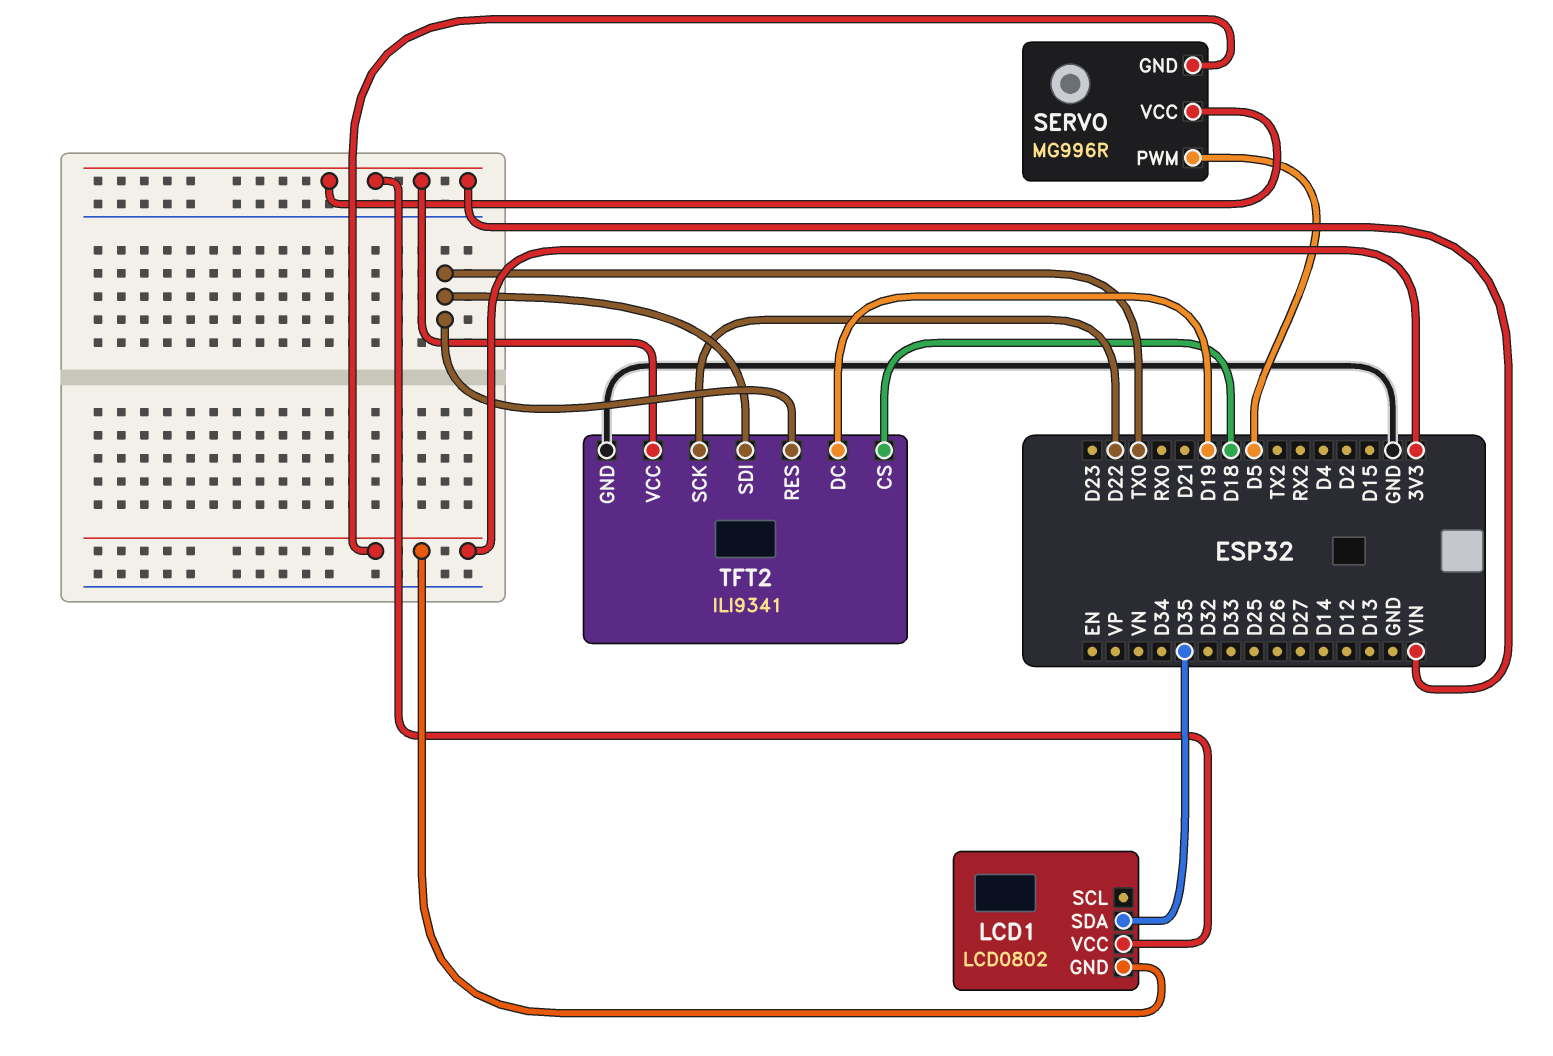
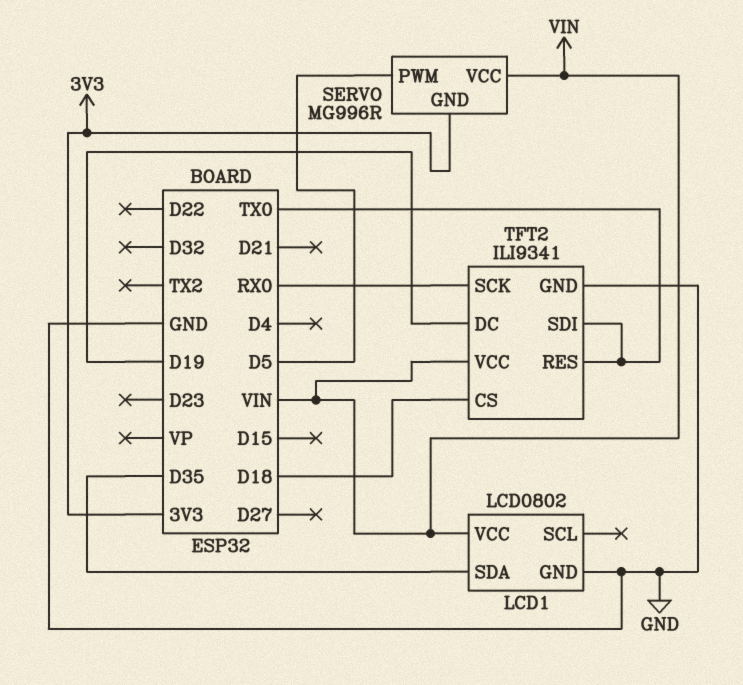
LCD1 pin GND: 3V3 -> GND
TFT2 pin SCK: D22 -> RX0

